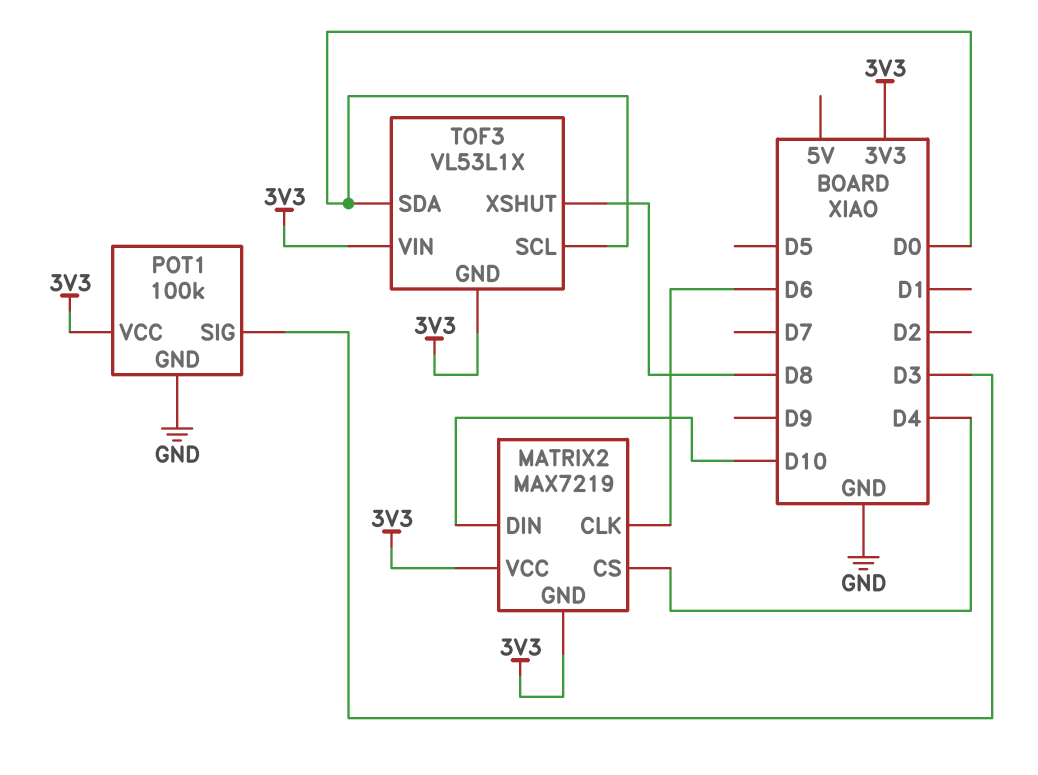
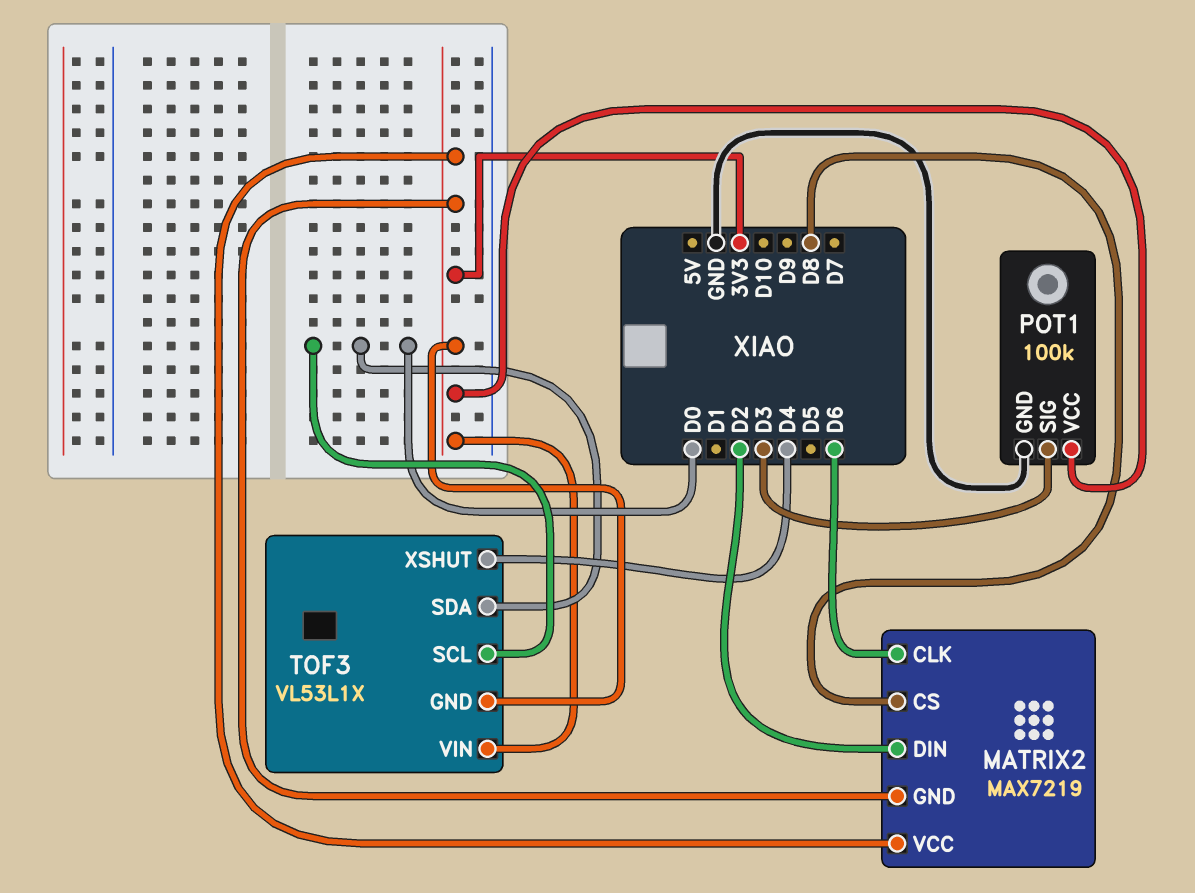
MATRIX2 pin CS: D4 -> D8
MATRIX2 pin DIN: D10 -> D2
TOF3 pin XSHUT: D8 -> D4

